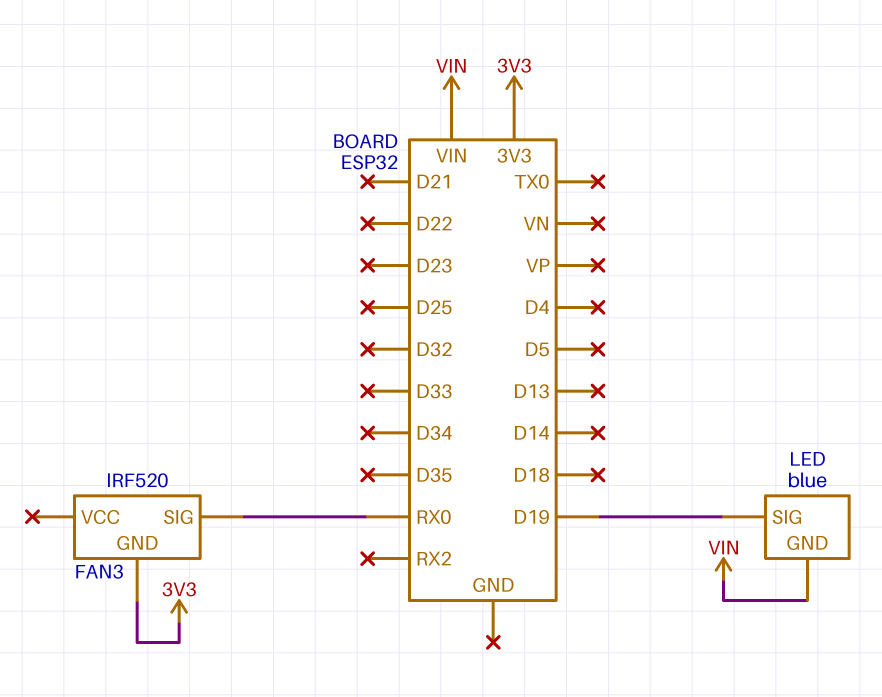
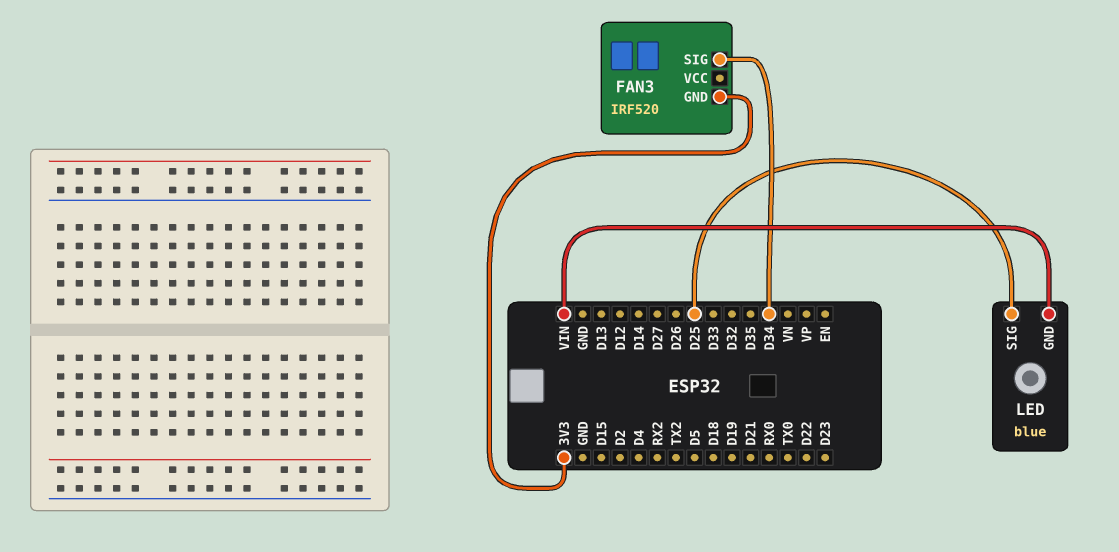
FAN3 pin SIG: RX0 -> D34
LED pin SIG: D19 -> D25

